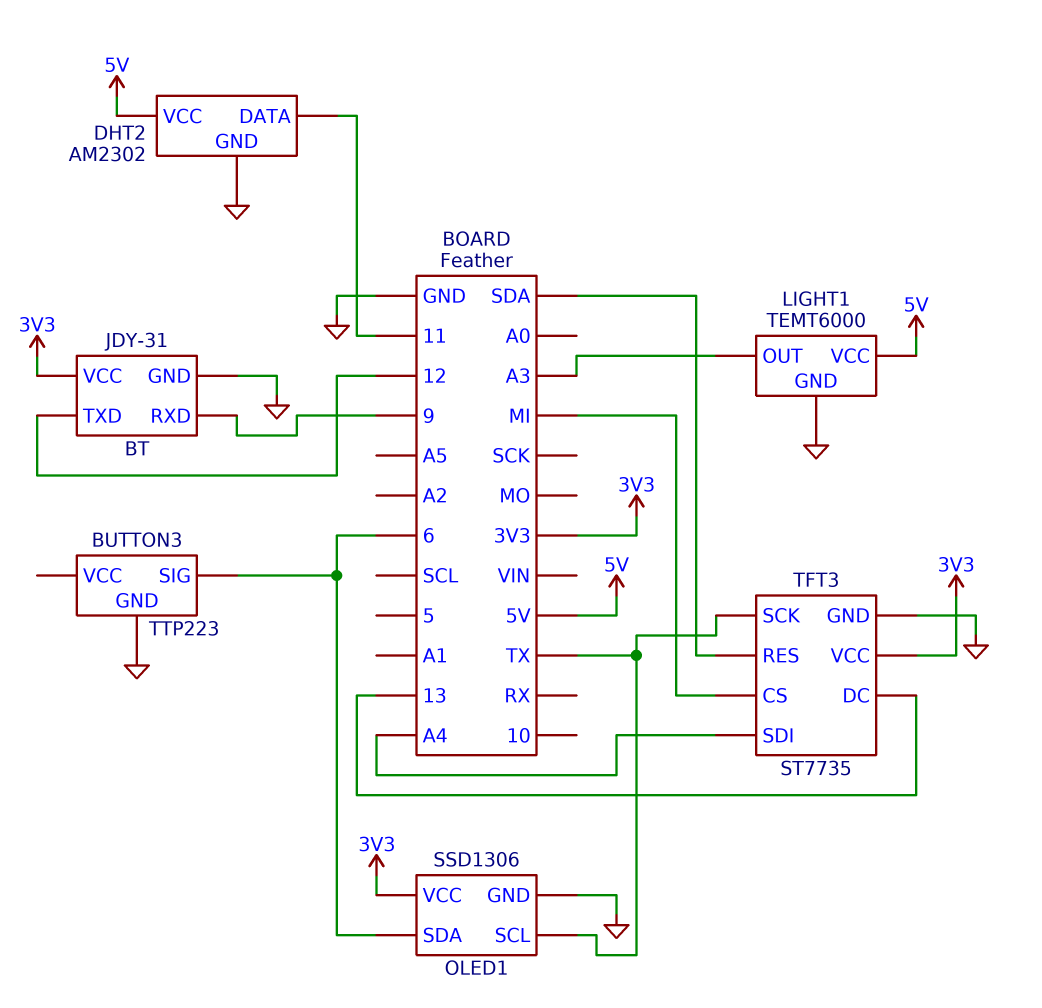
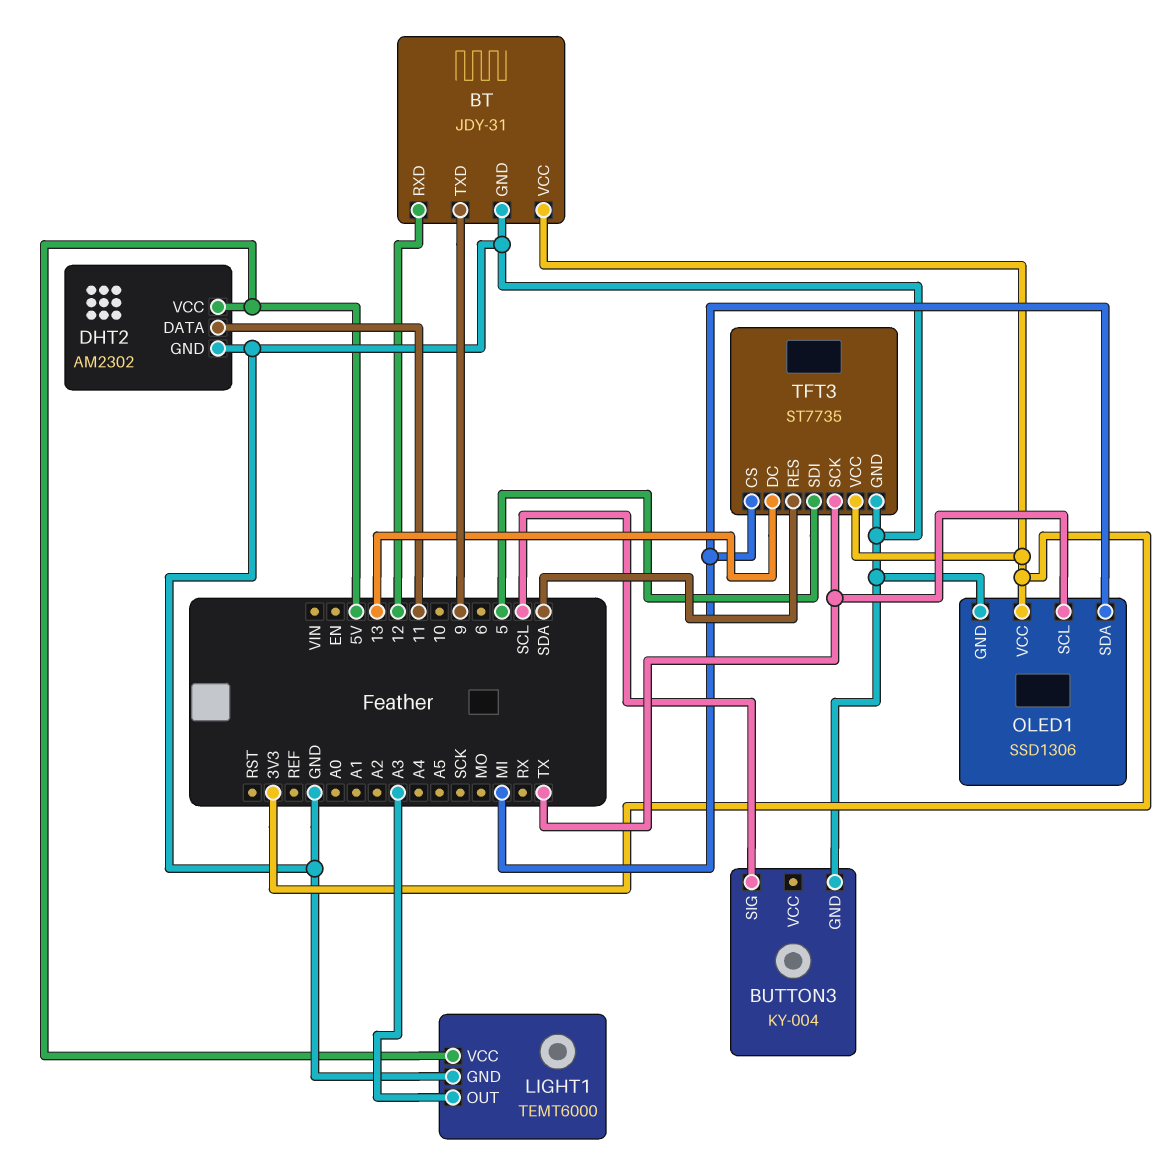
BT pin RXD: 9 -> 12
BT pin TXD: 12 -> 9
BUTTON3: TTP223 -> KY-004
BUTTON3 pin SIG: 6 -> SCL
OLED1 pin SDA: 6 -> MI
TFT3 pin SDI: A4 -> 5

